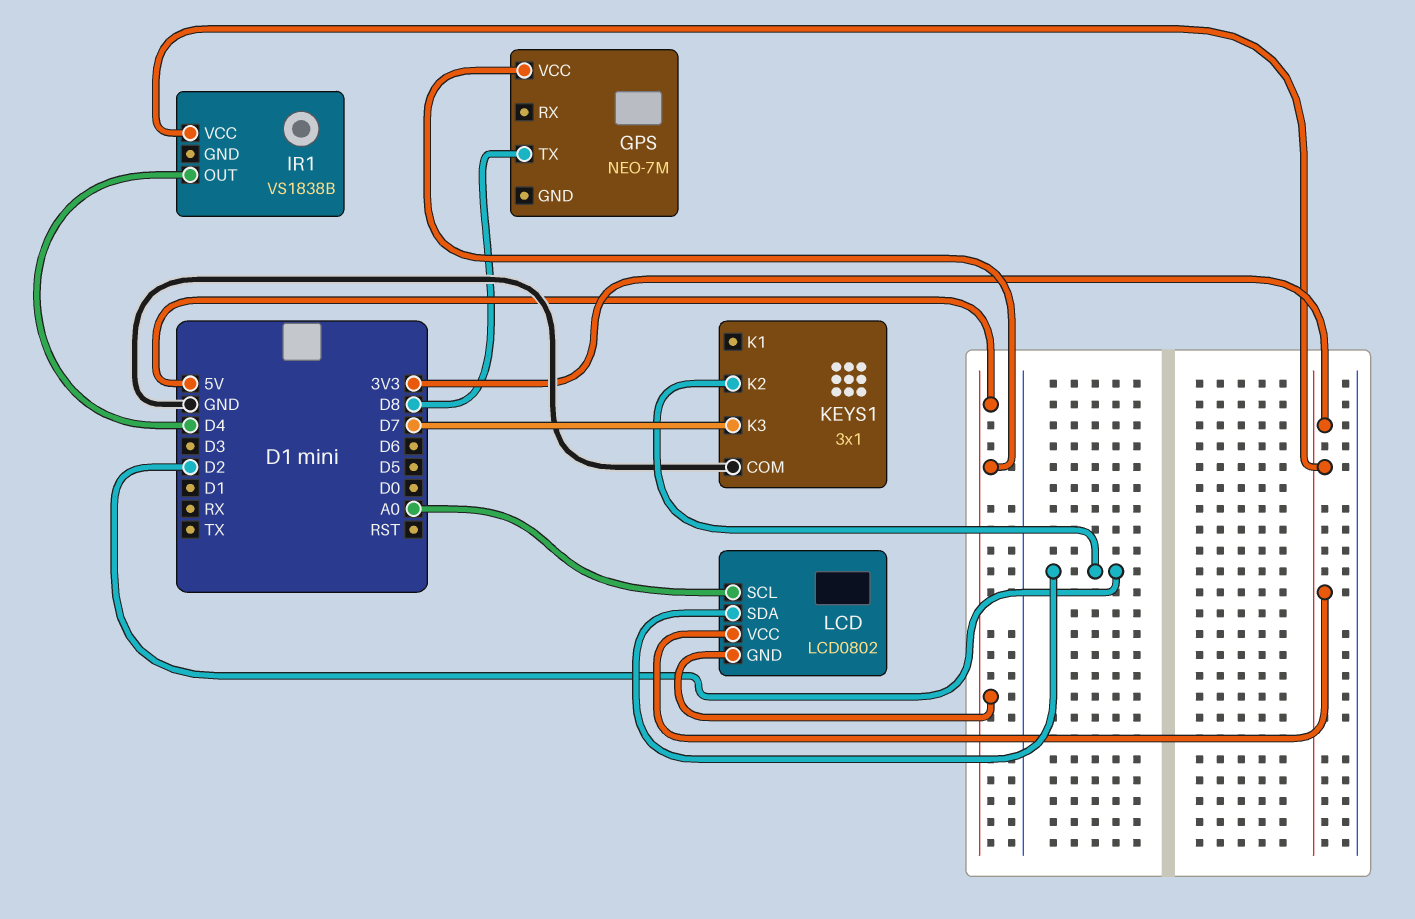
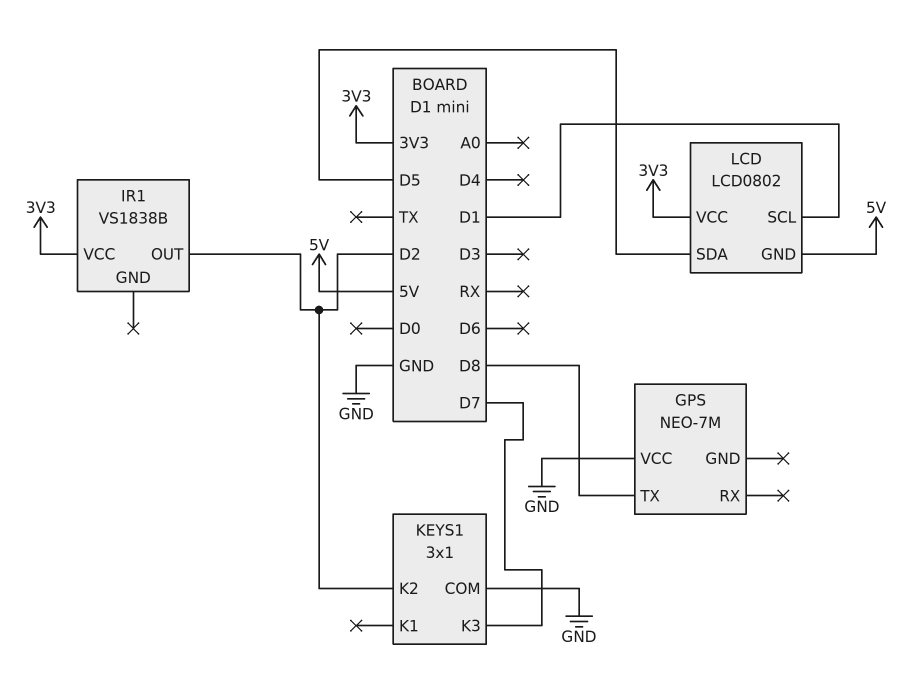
GPS pin VCC: 5V -> GND
IR1 pin OUT: D4 -> D2
LCD pin SCL: A0 -> D1
LCD pin SDA: D2 -> D5

